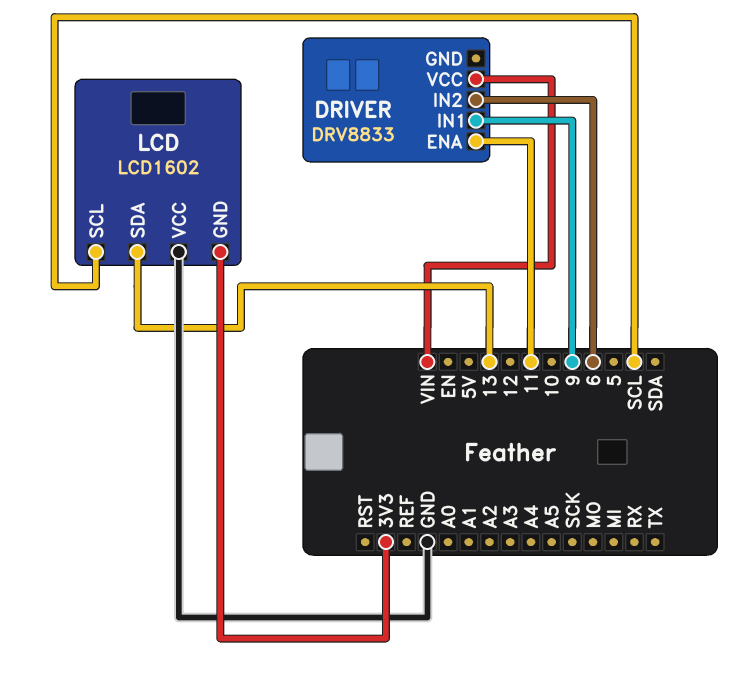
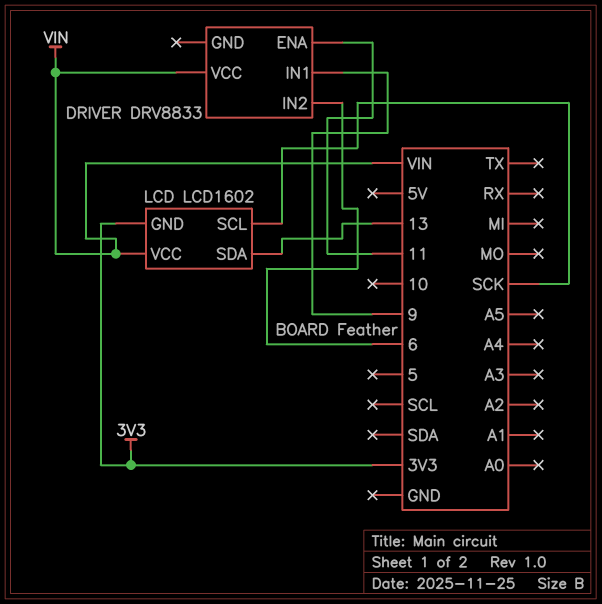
LCD pin SCL: SCL -> SCK
LCD pin VCC: GND -> VIN

